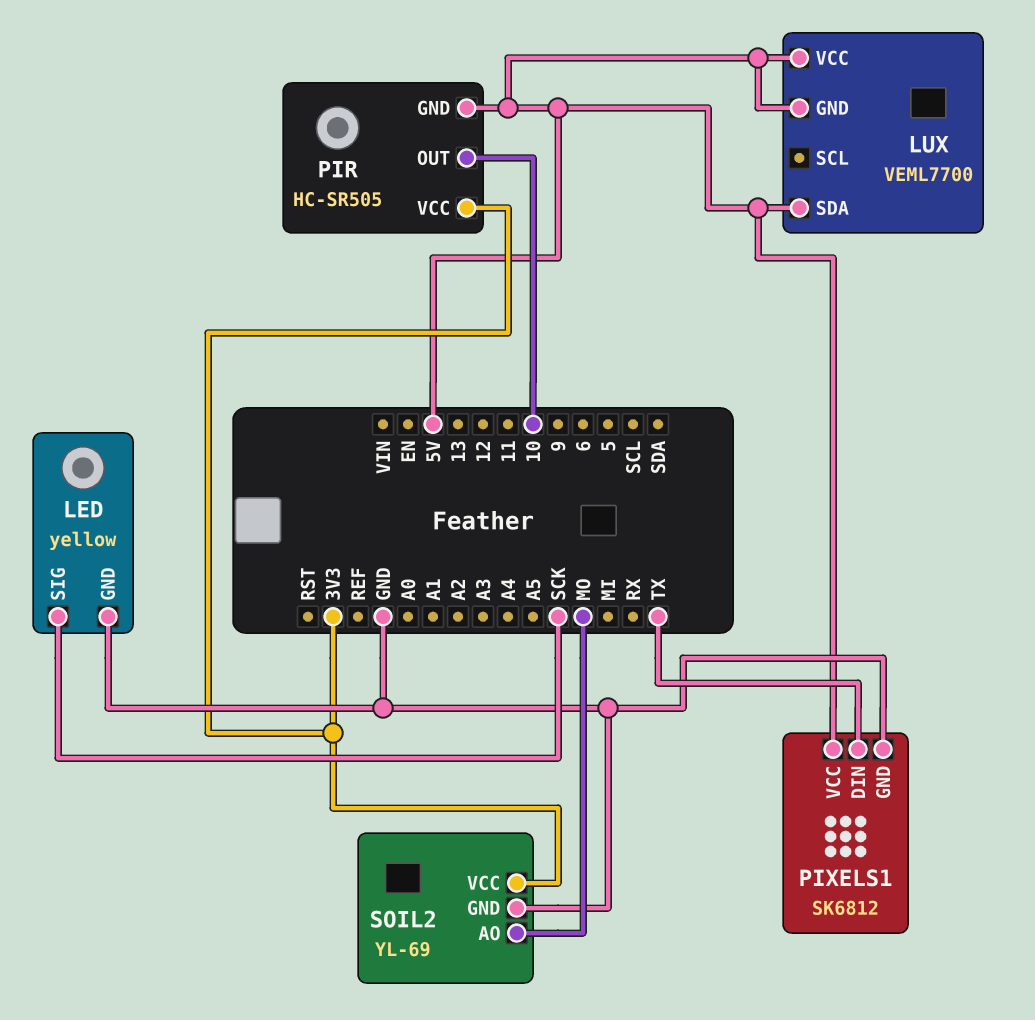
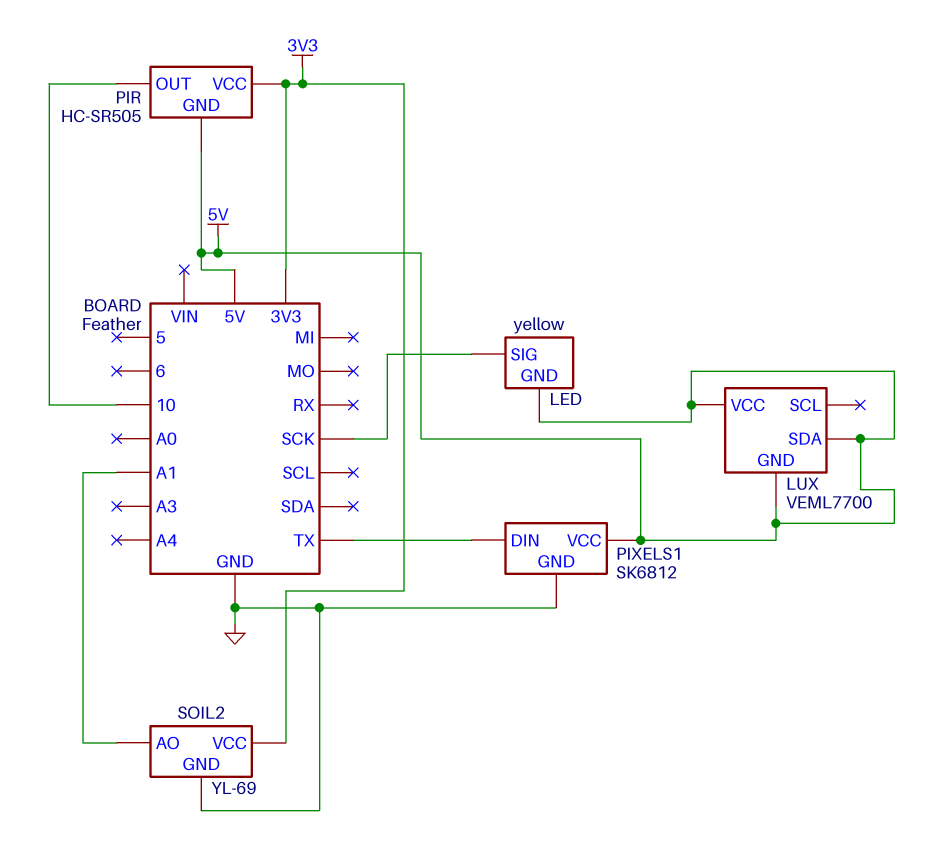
LED pin GND: GND -> 5V
SOIL2 pin AO: MO -> A1

